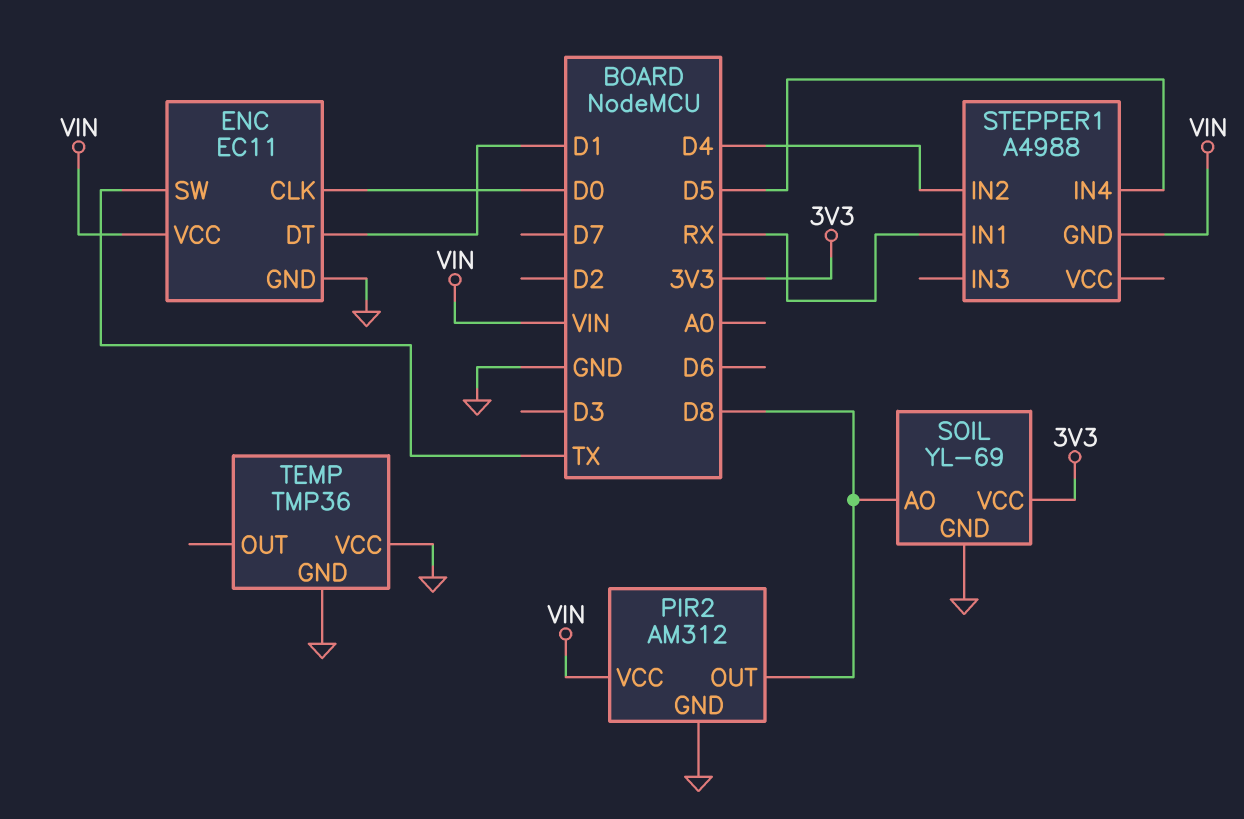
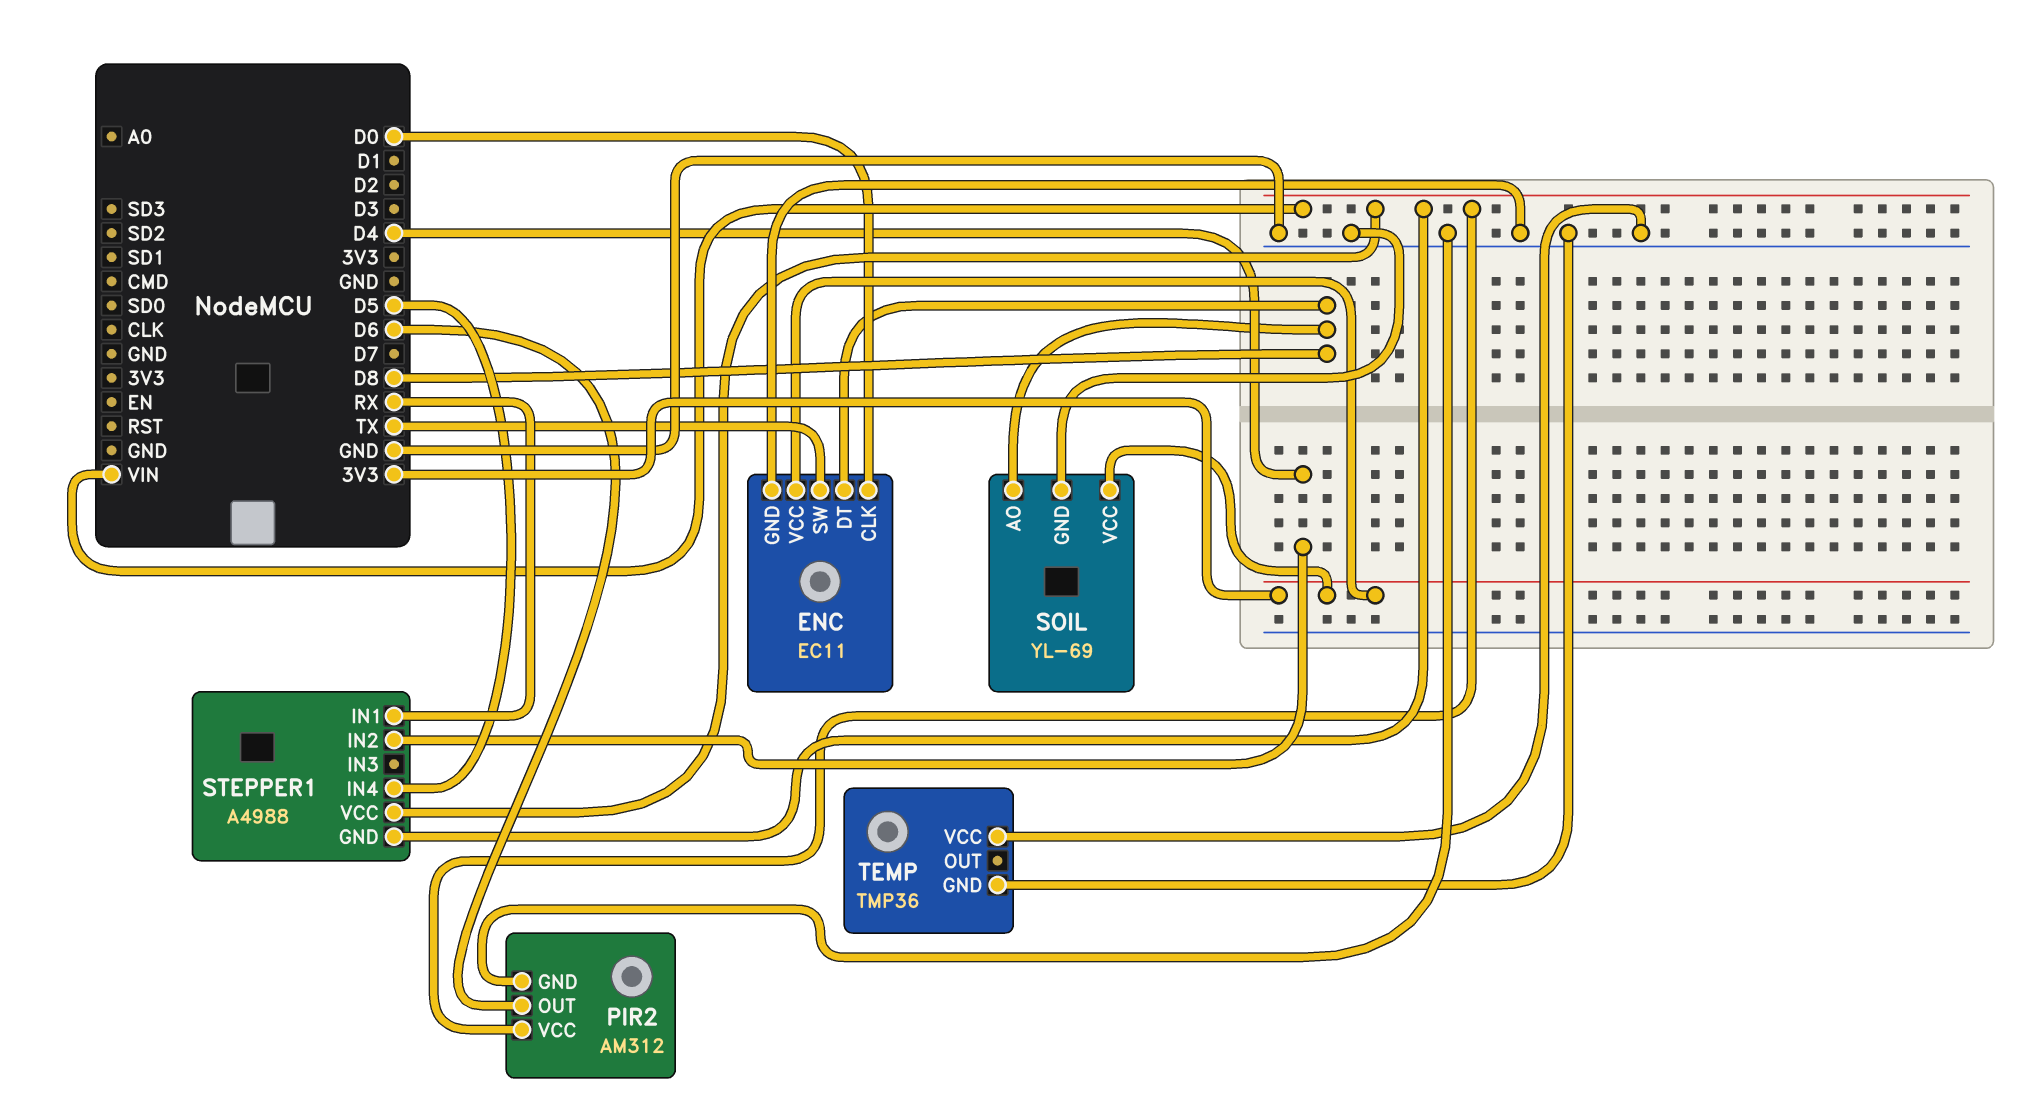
ENC pin DT: D1 -> D8
ENC pin VCC: VIN -> 3V3
PIR2 pin OUT: D8 -> D6
STEPPER1 pin VCC: none -> VIN

